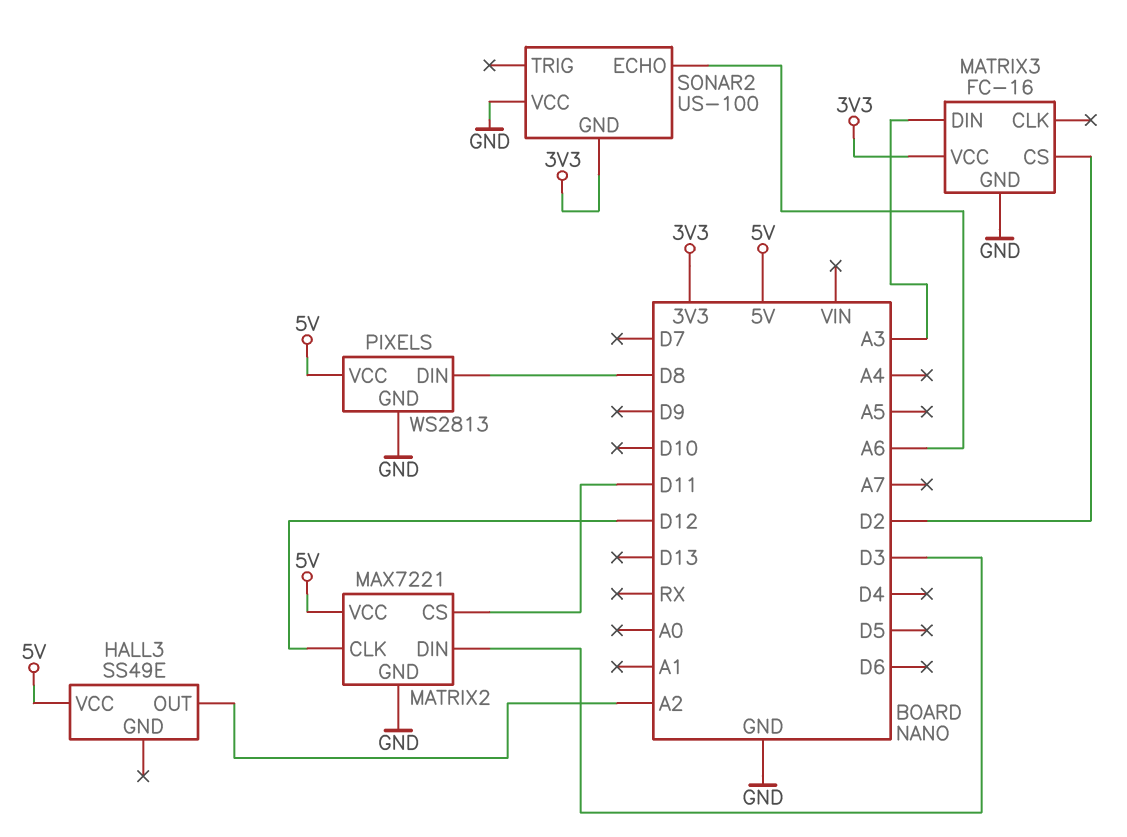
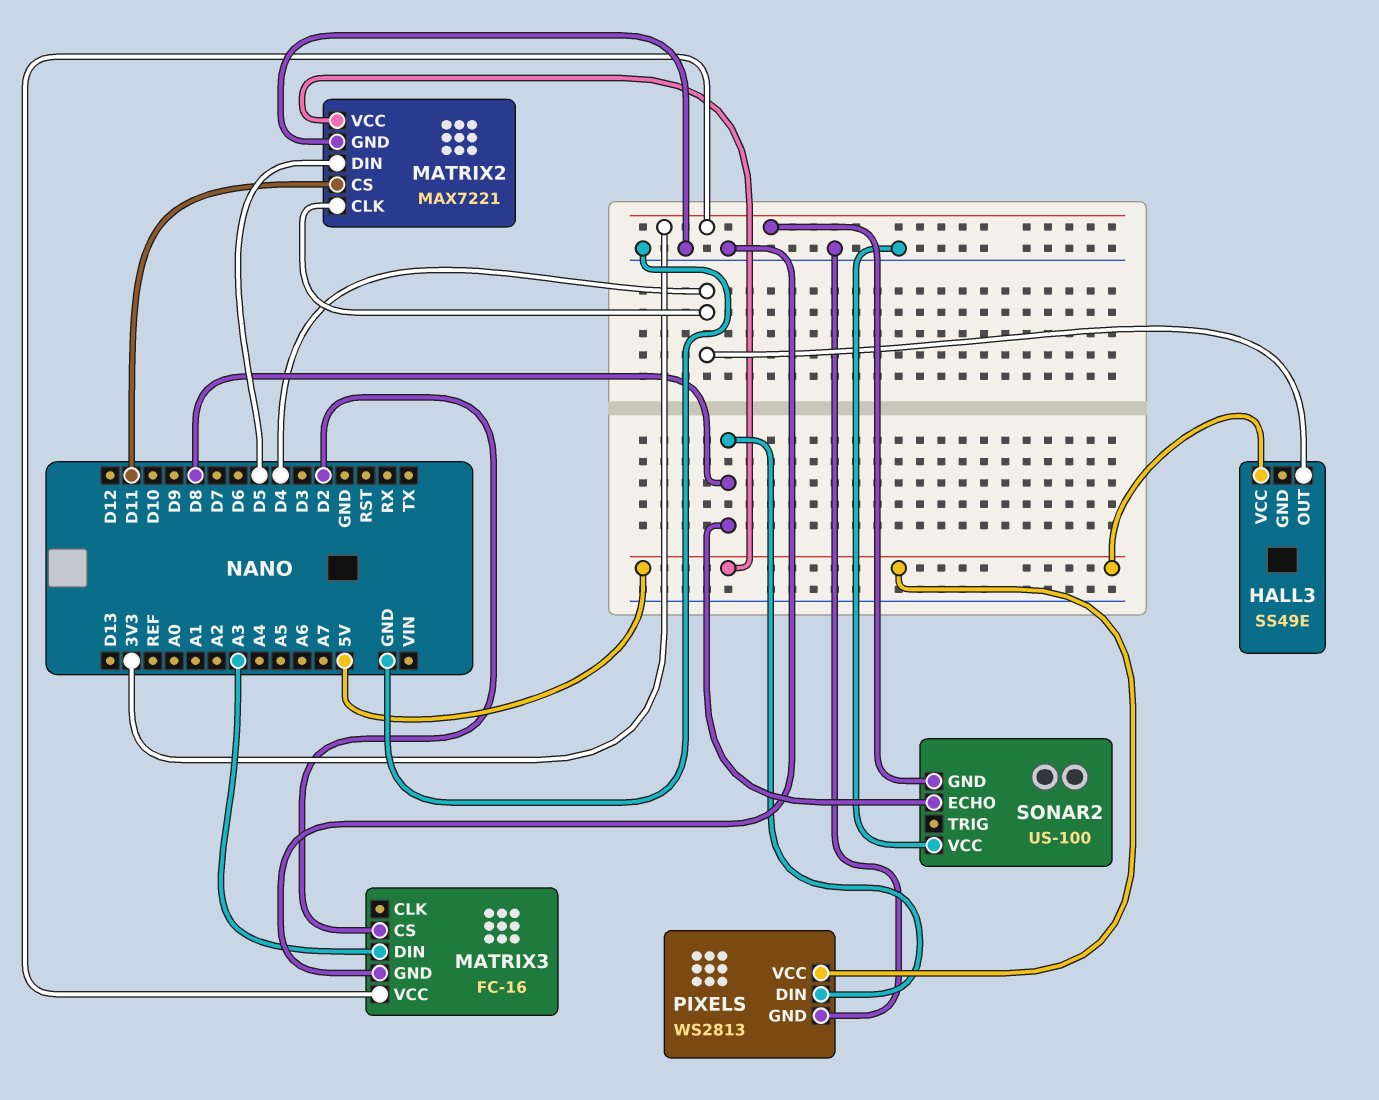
HALL3 pin OUT: A2 -> D4
MATRIX2 pin CLK: D12 -> D4
MATRIX2 pin DIN: D3 -> D5
SONAR2 pin ECHO: A6 -> D8

